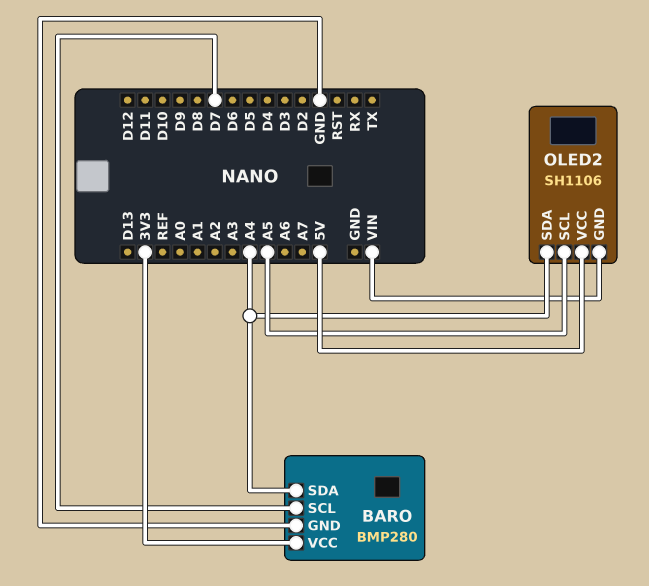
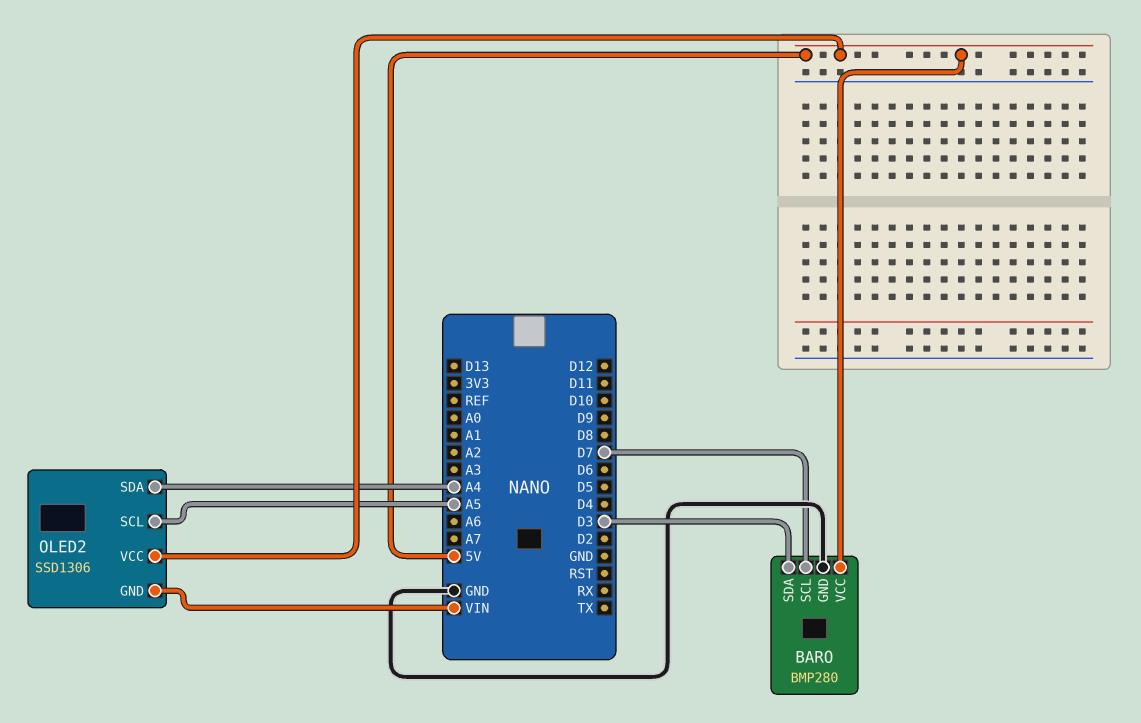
BARO pin SDA: A4 -> D3
BARO pin VCC: 3V3 -> 5V
OLED2: SH1106 -> SSD1306

